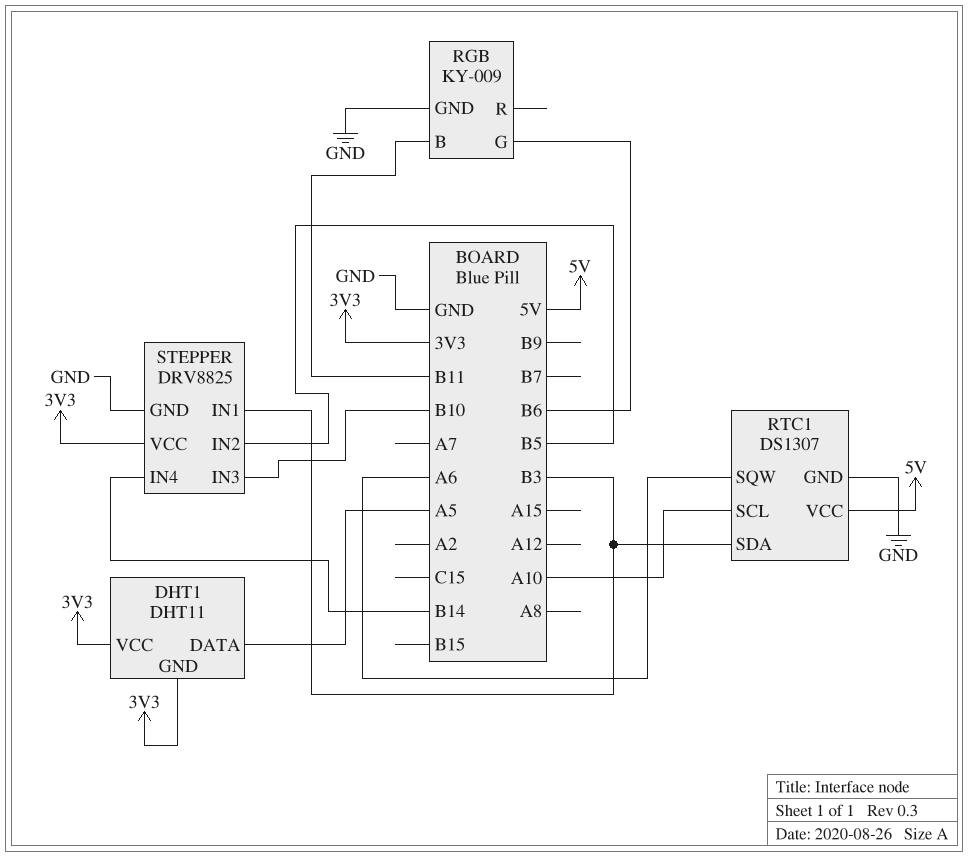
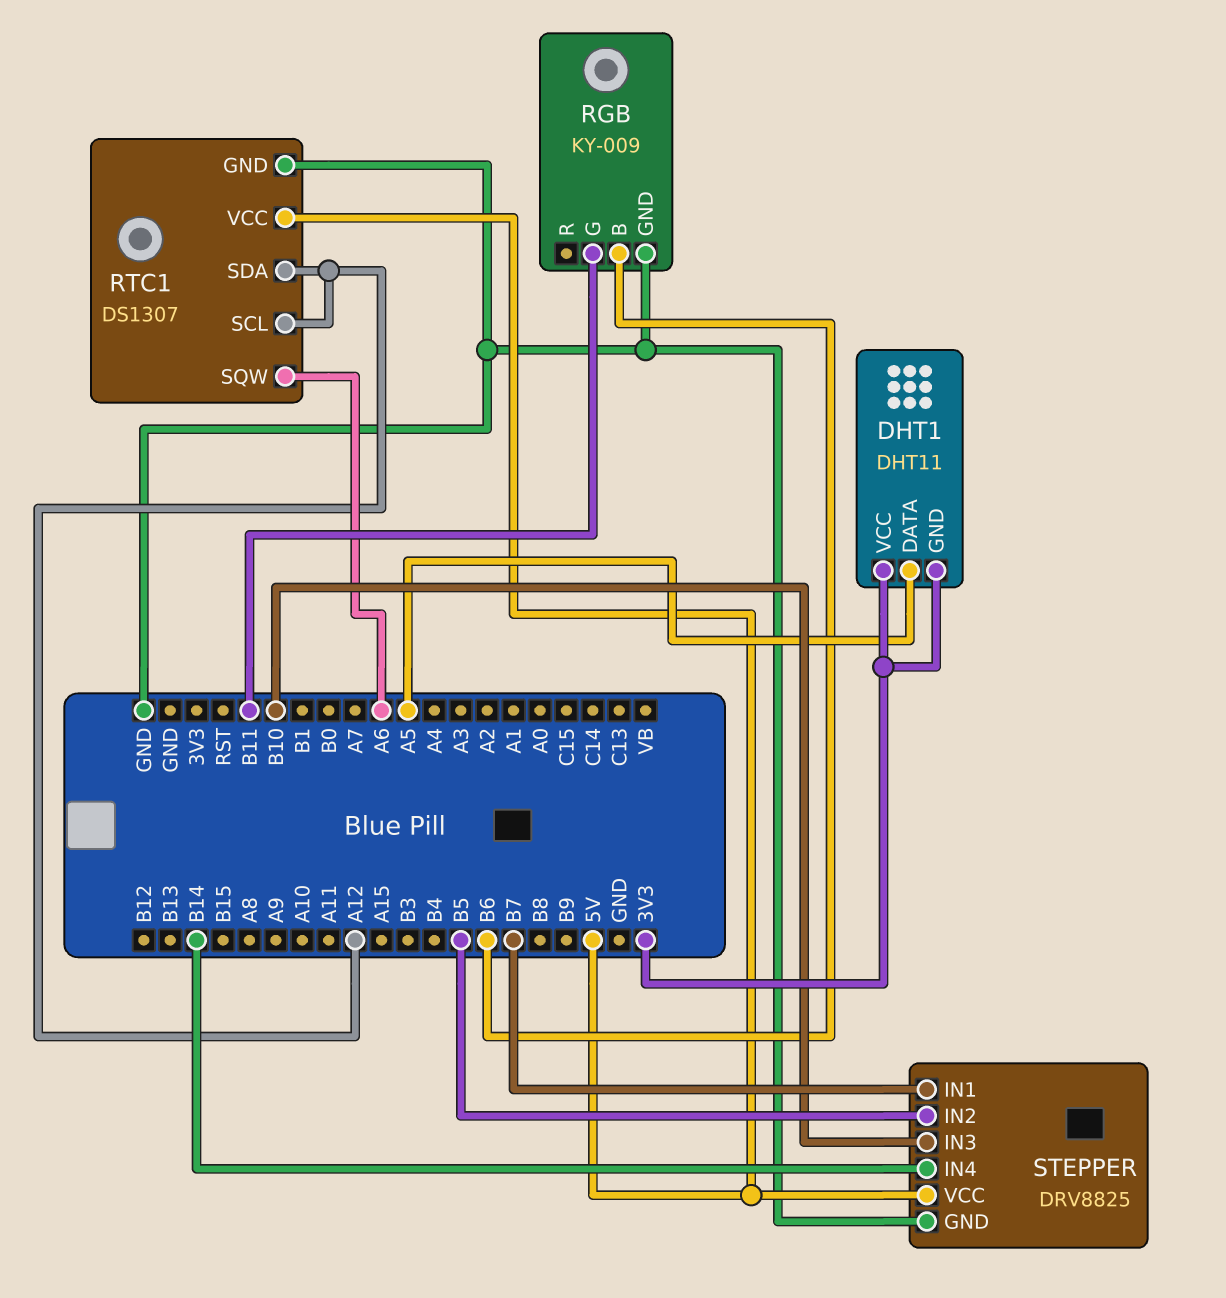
RGB pin B: B11 -> B6
RGB pin G: B6 -> B11
RTC1 pin SCL: A10 -> A12
RTC1 pin SDA: B3 -> A12
STEPPER pin IN1: B3 -> B7
STEPPER pin VCC: 3V3 -> 5V

